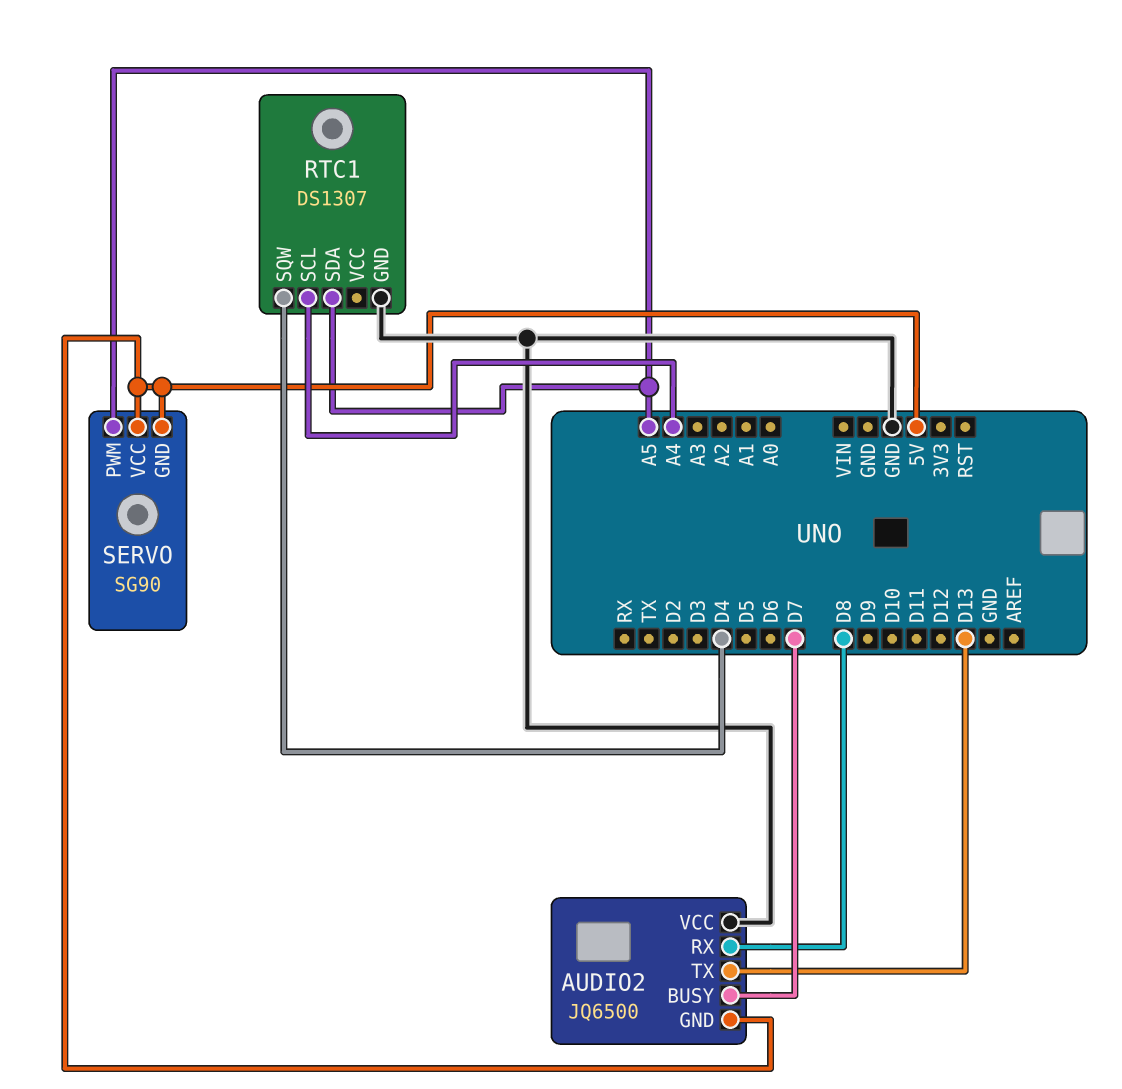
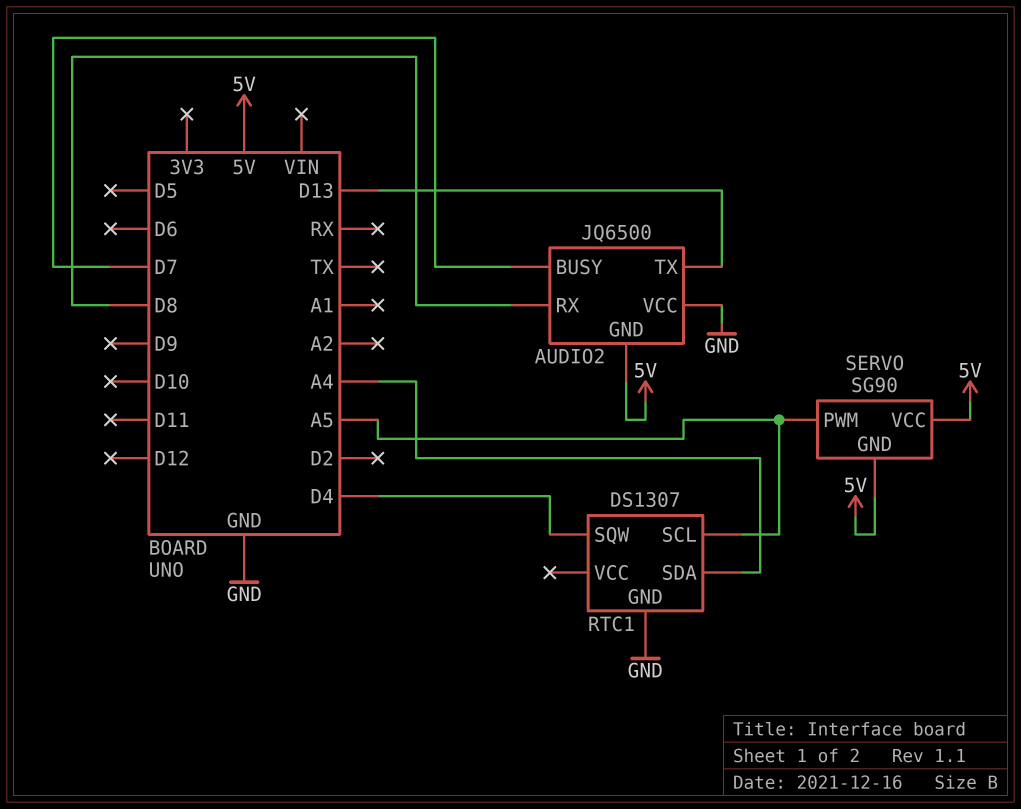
RTC1 pin SCL: A4 -> A5
RTC1 pin SDA: A5 -> A4

